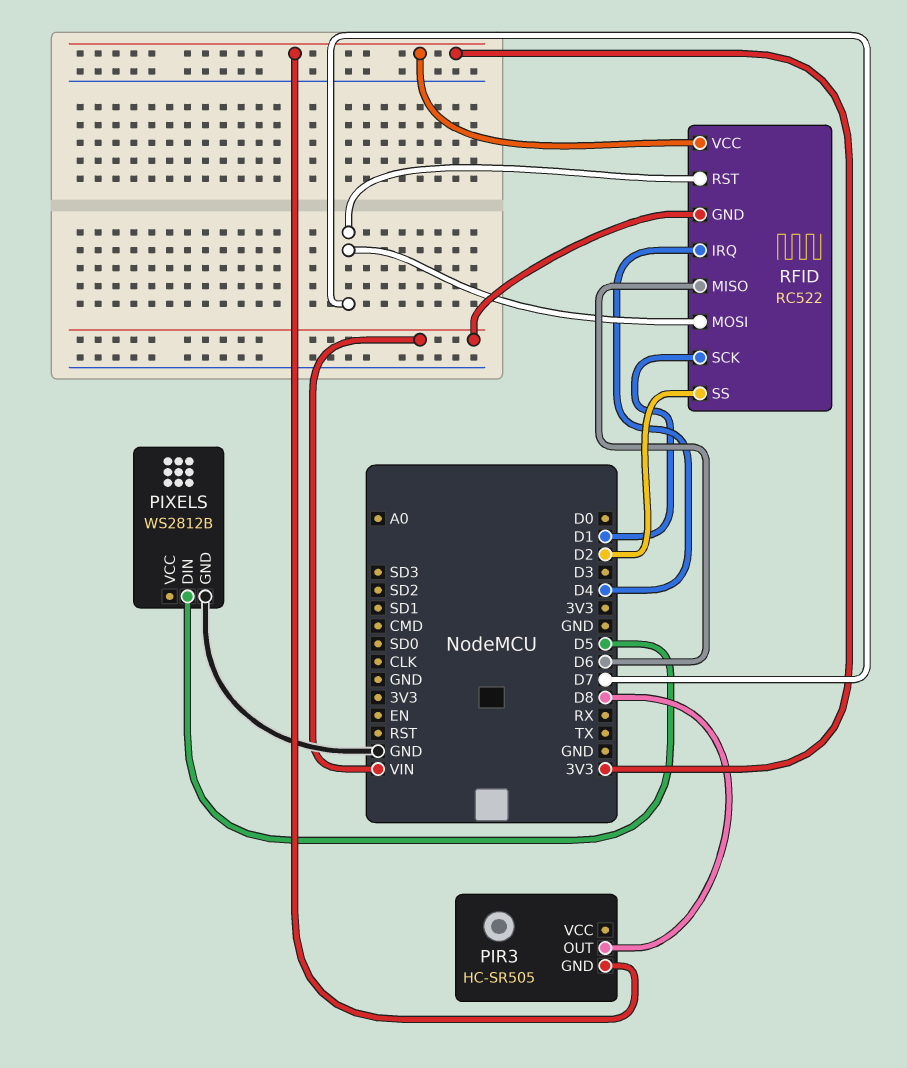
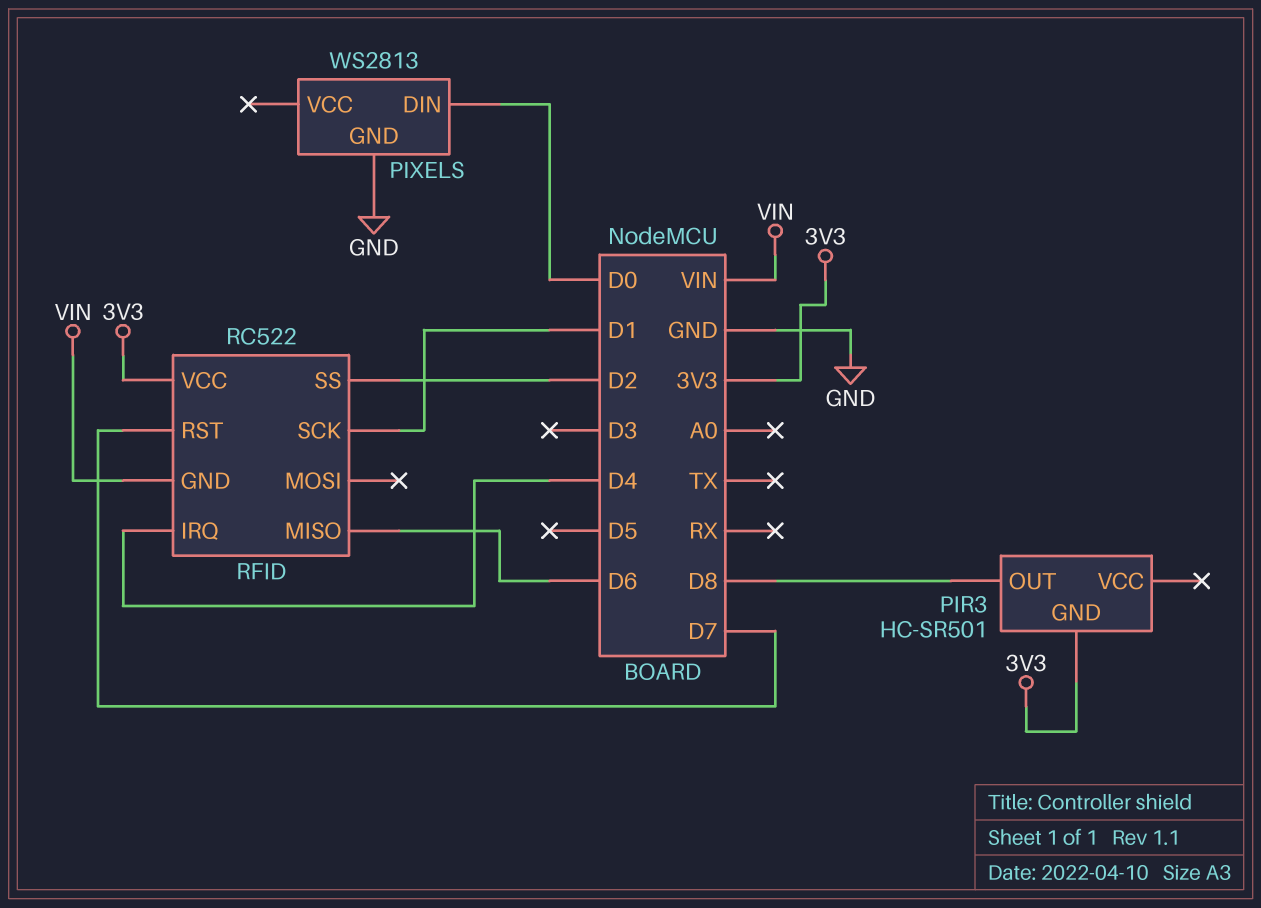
PIR3: HC-SR505 -> HC-SR501
PIXELS: WS2812B -> WS2813
PIXELS pin DIN: D5 -> D0
RFID pin MOSI: D7 -> none

